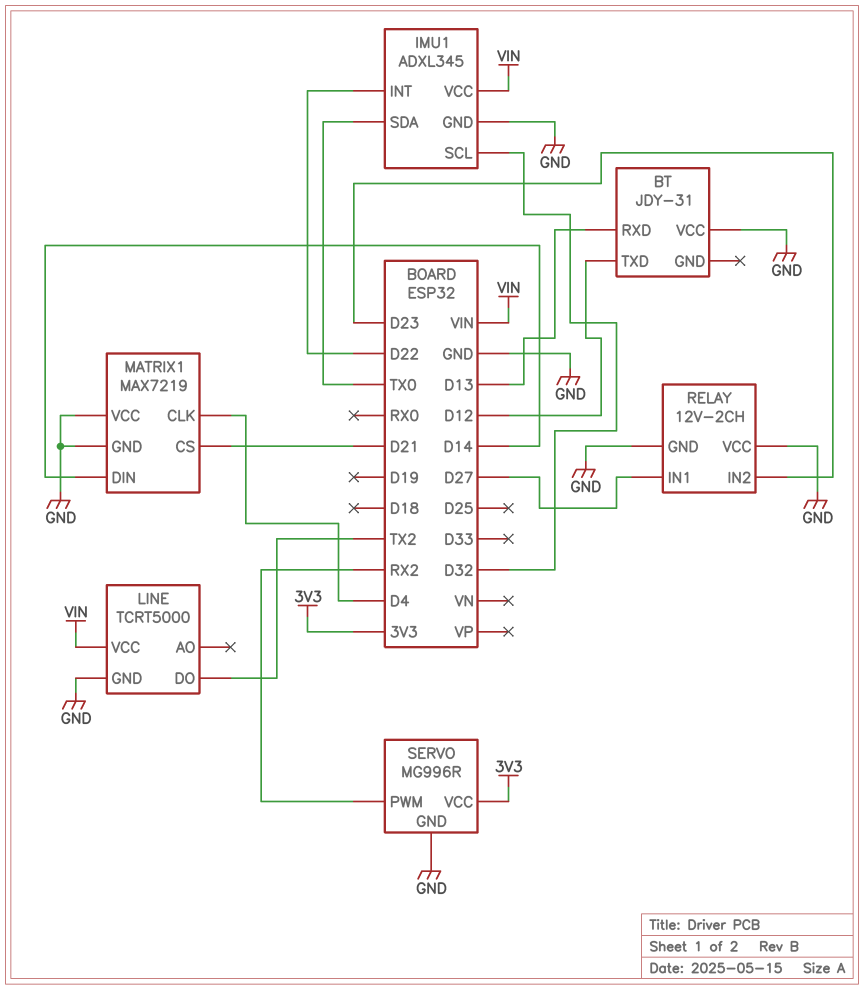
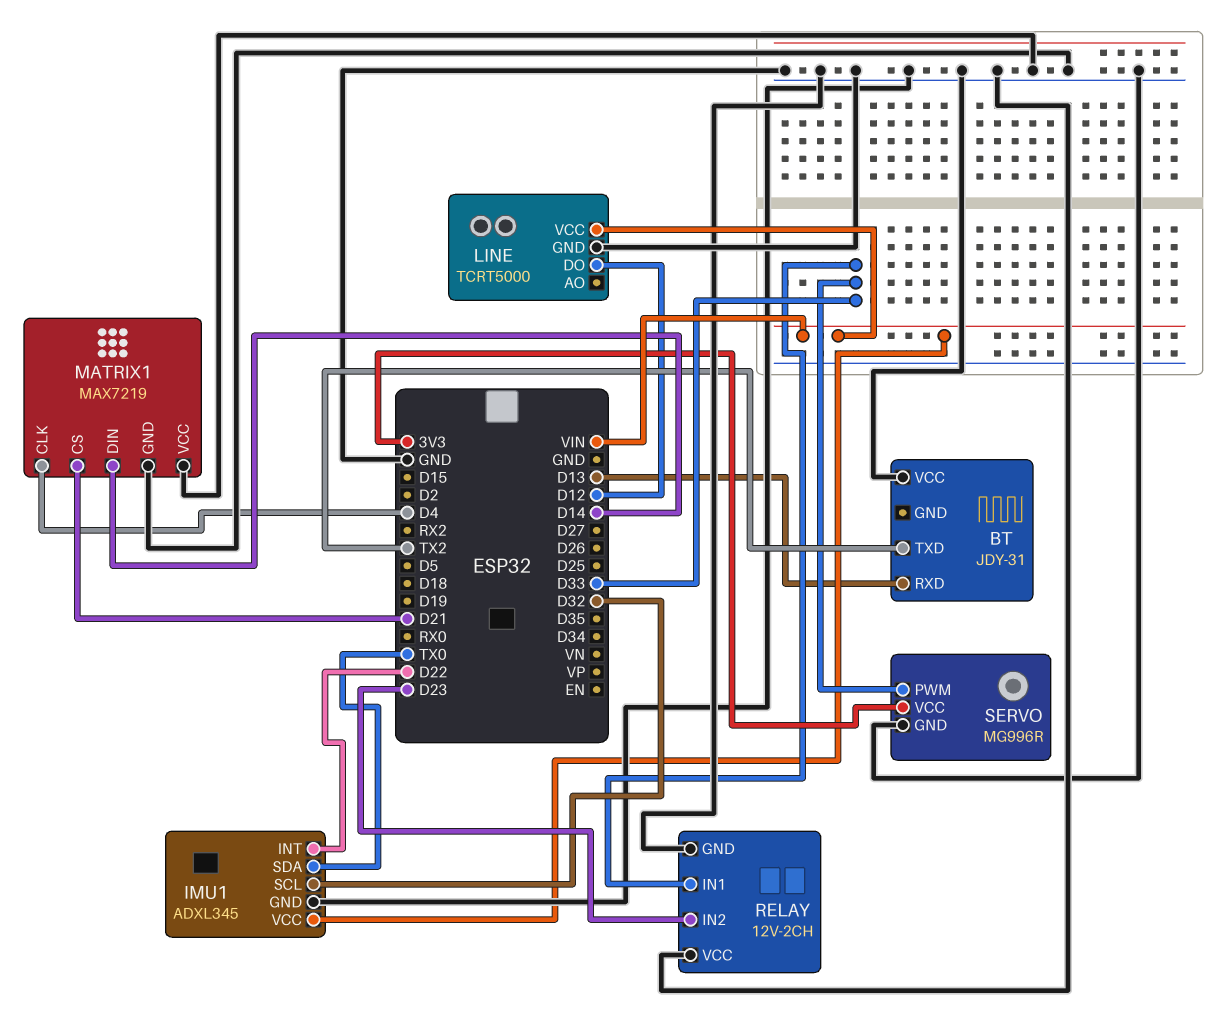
BT pin TXD: D12 -> TX2
LINE pin DO: TX2 -> D12
RELAY pin IN1: D27 -> D33
SERVO pin PWM: RX2 -> D33

